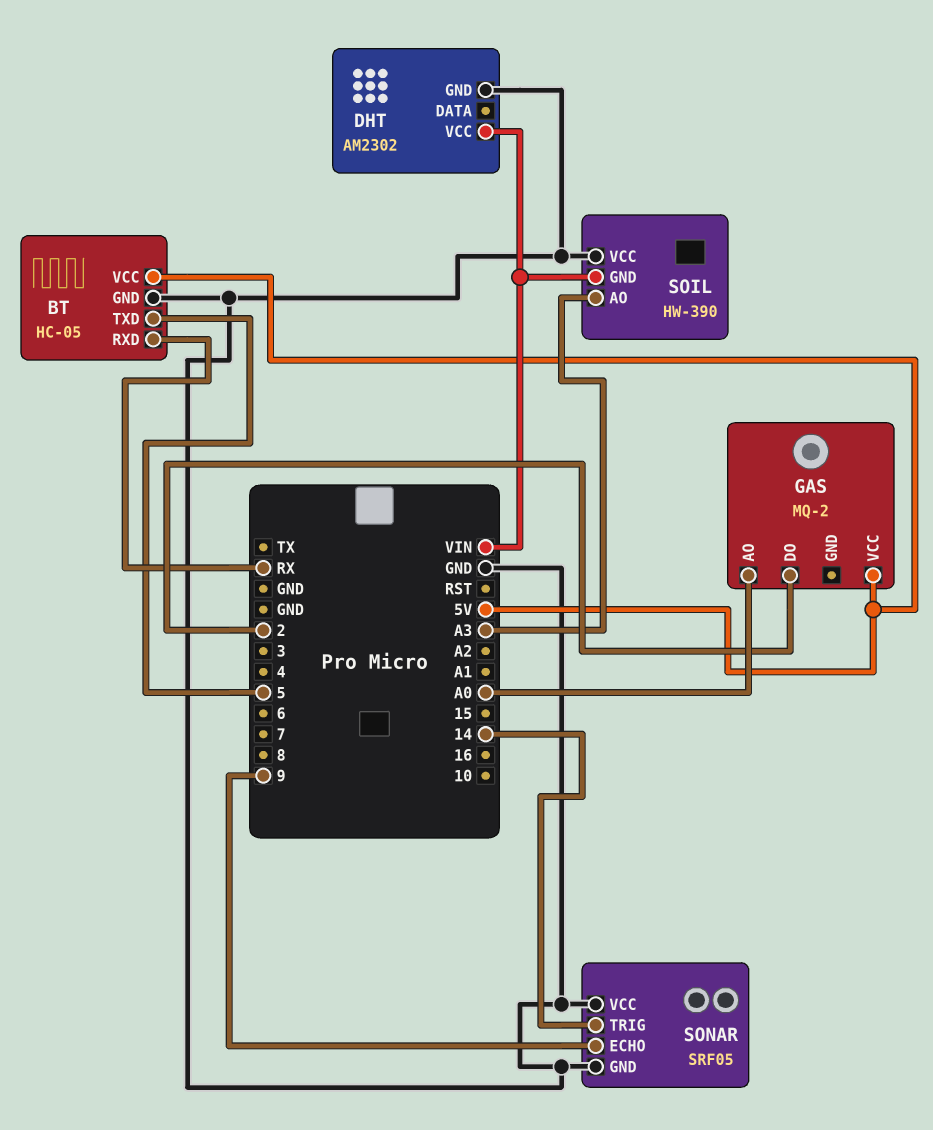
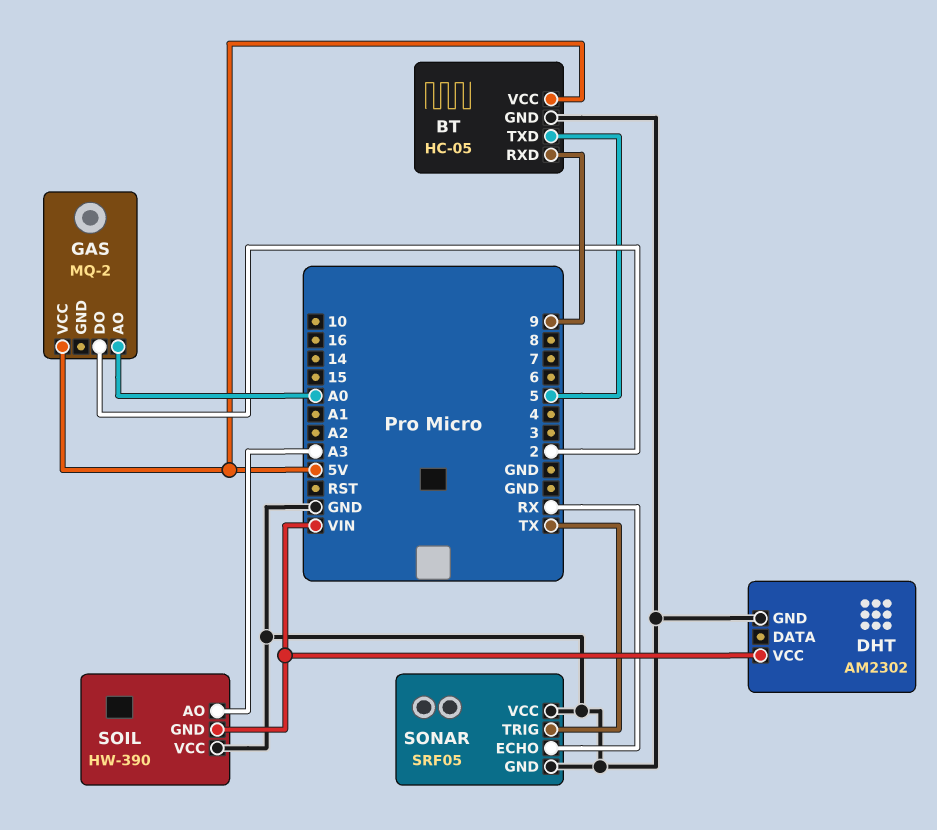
BT pin RXD: RX -> 9
SONAR pin ECHO: 9 -> RX
SONAR pin TRIG: 14 -> TX

